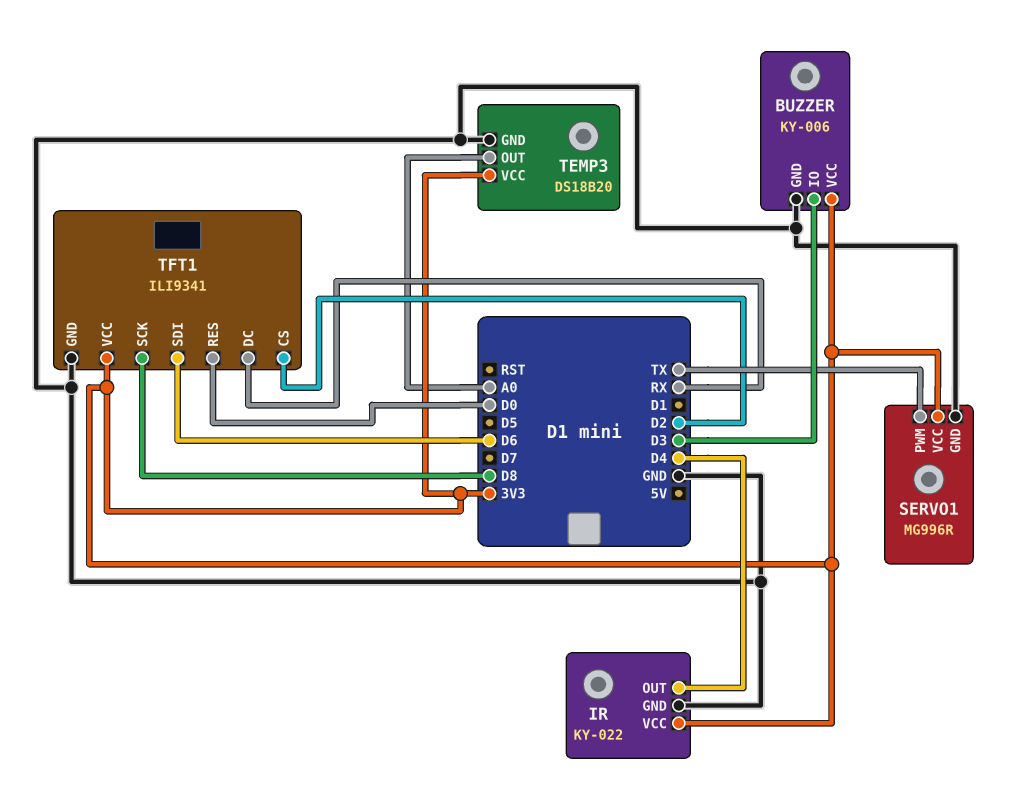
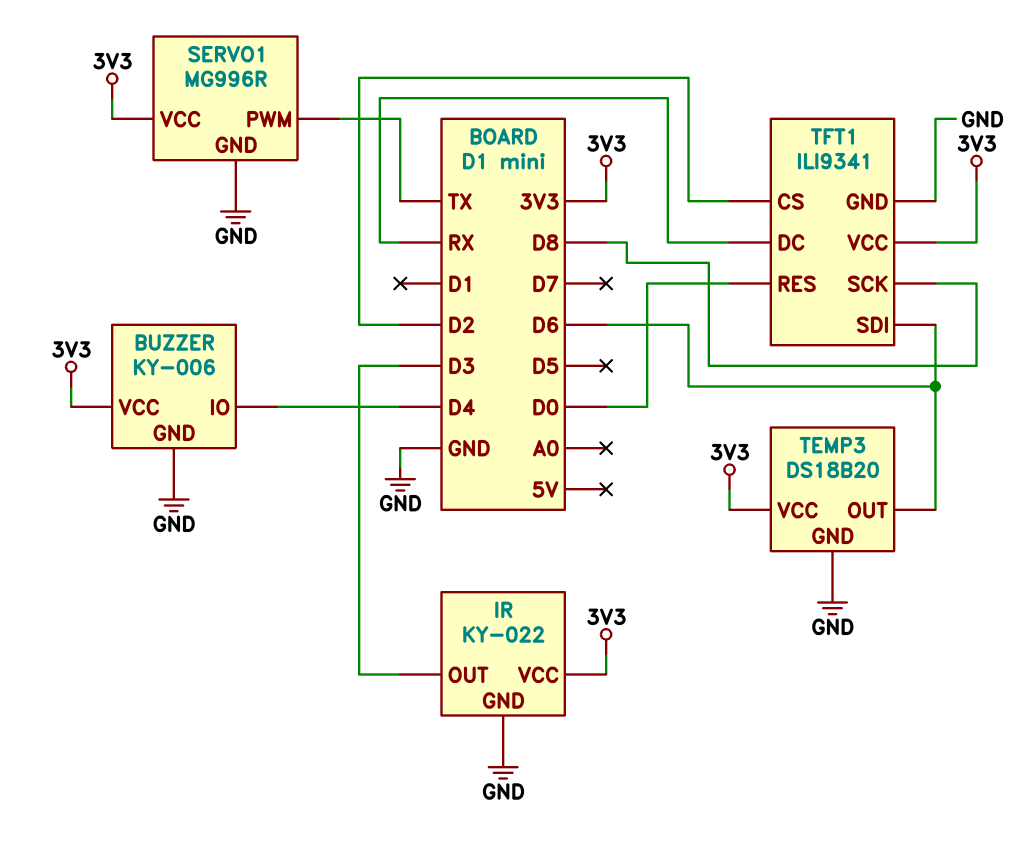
BUZZER pin IO: D3 -> D4
IR pin OUT: D4 -> D3
TEMP3 pin OUT: A0 -> D6

